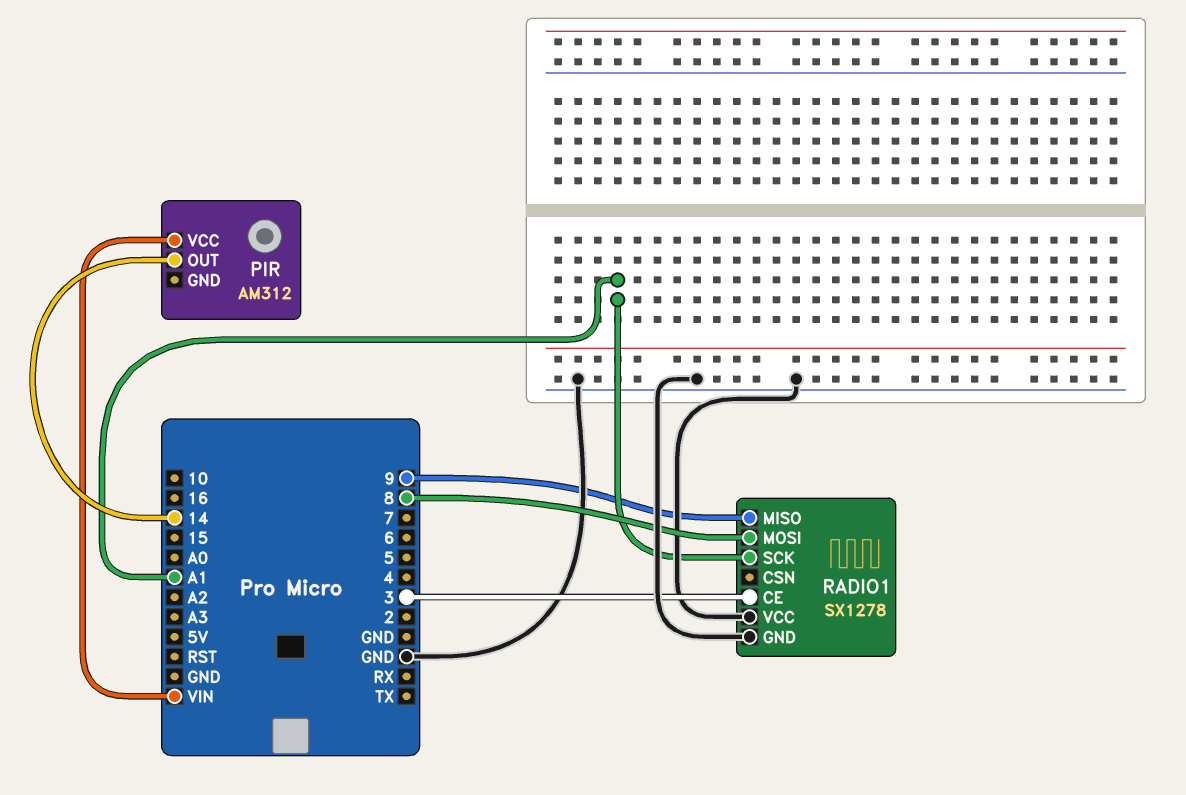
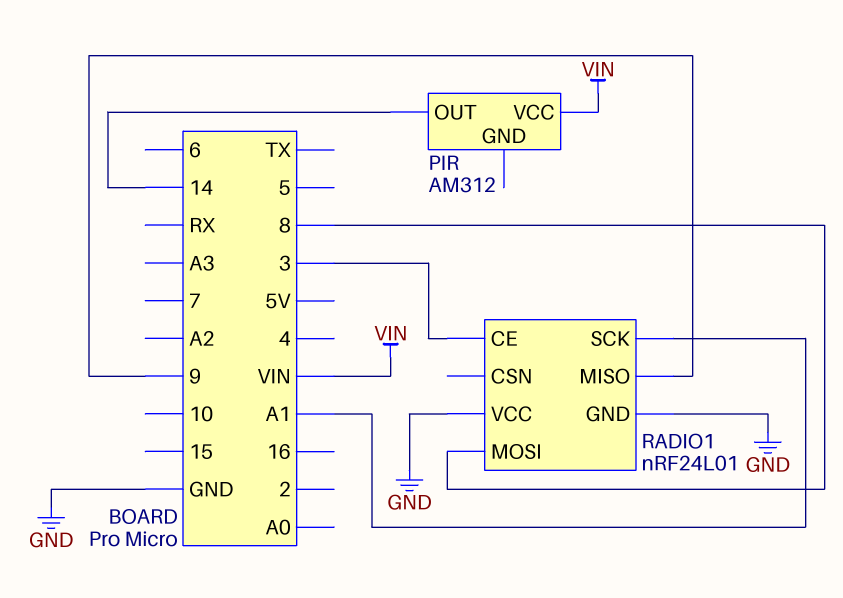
RADIO1: SX1278 -> nRF24L01

